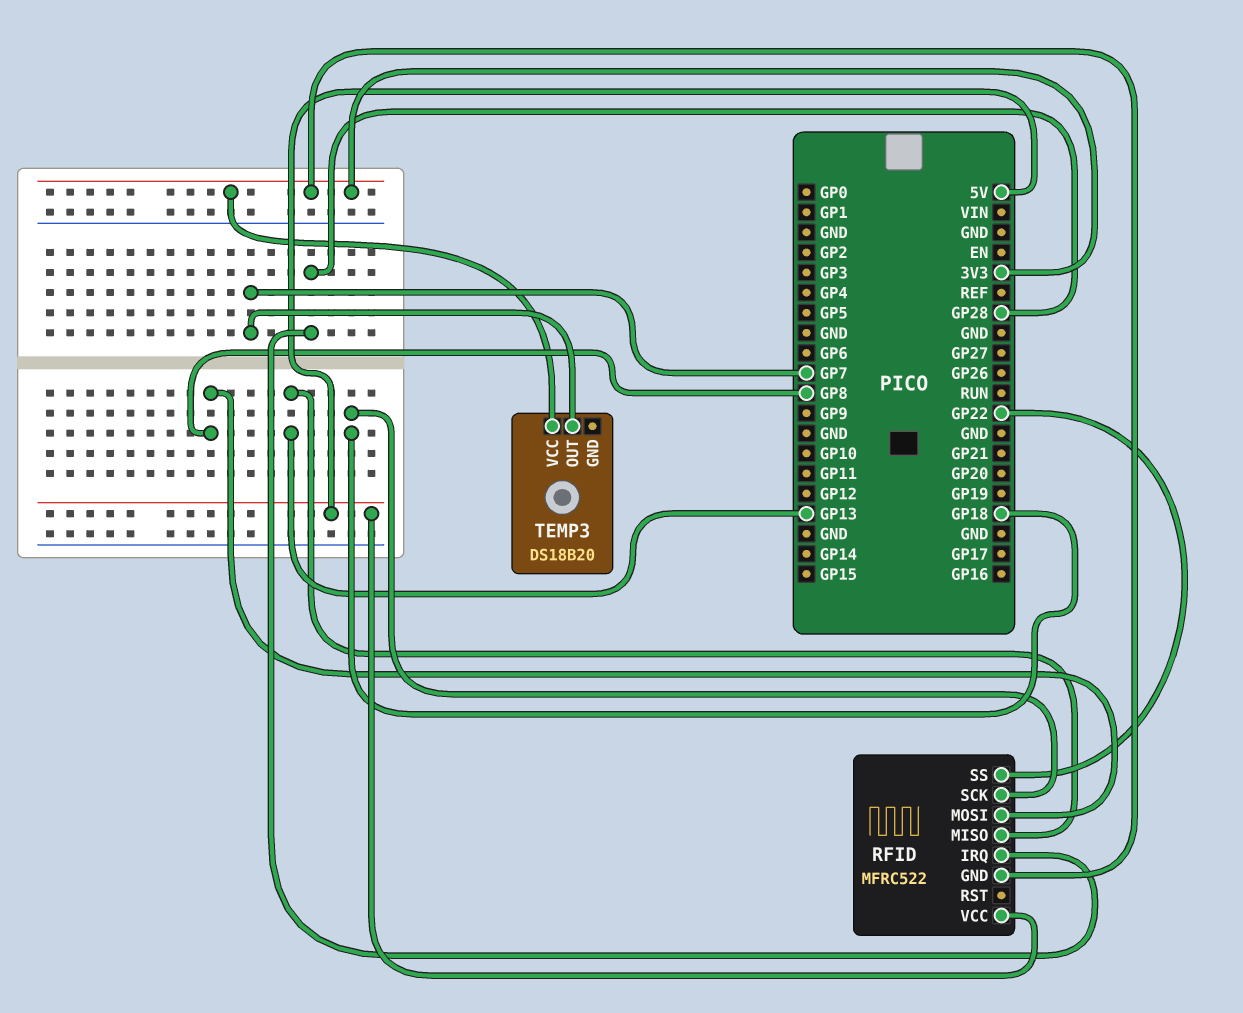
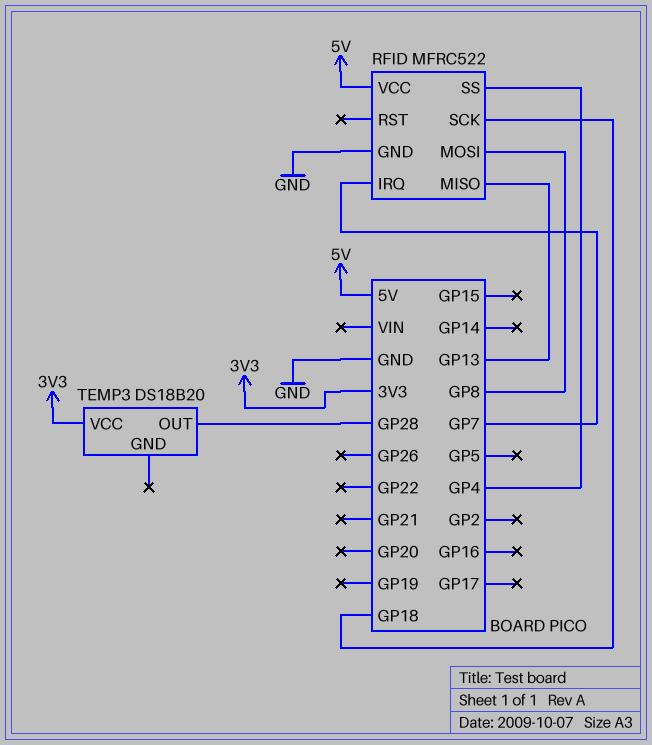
RFID pin GND: 3V3 -> GND
RFID pin IRQ: GP28 -> GP7
RFID pin SS: GP22 -> GP4
TEMP3 pin OUT: GP7 -> GP28

